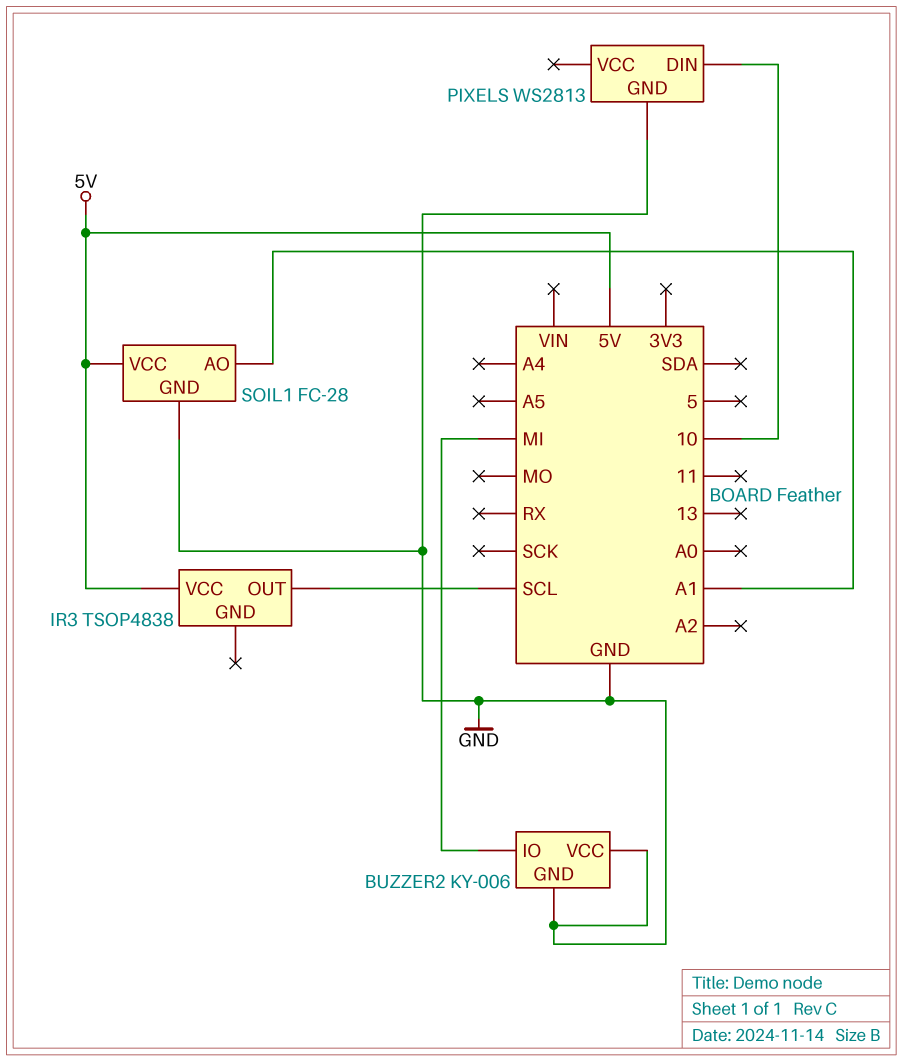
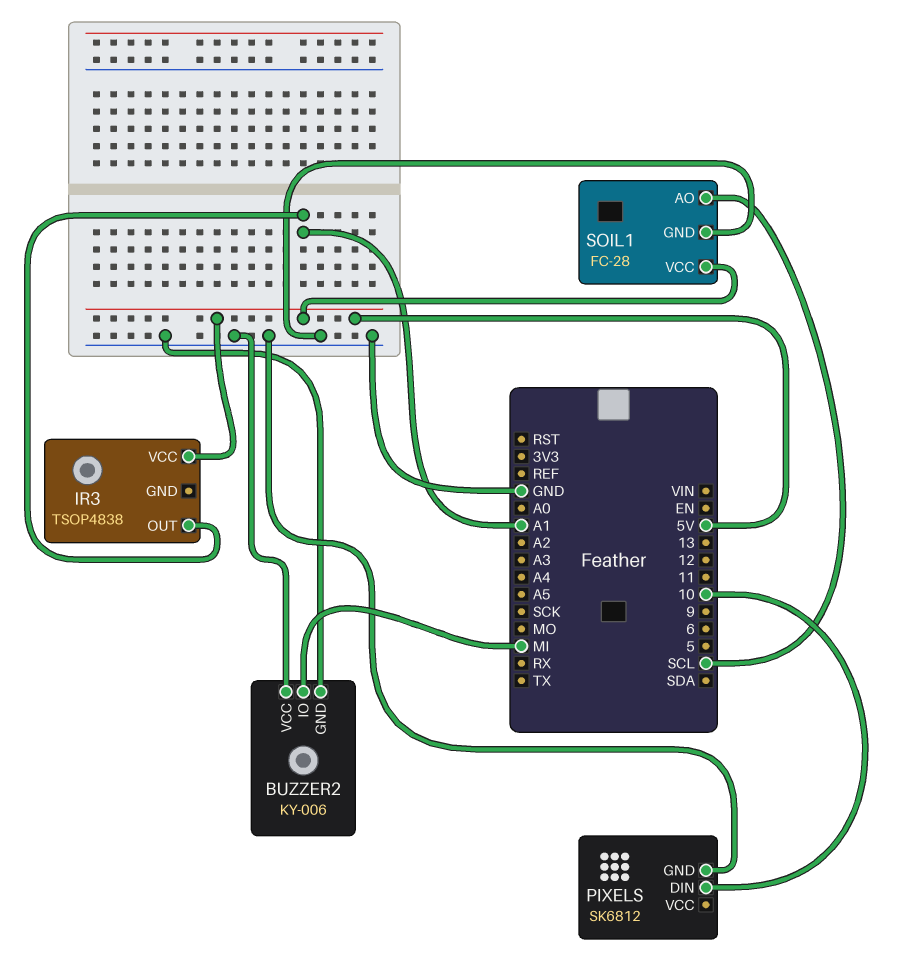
IR3 pin OUT: SCL -> A1
PIXELS: WS2813 -> SK6812
SOIL1 pin AO: A1 -> SCL

